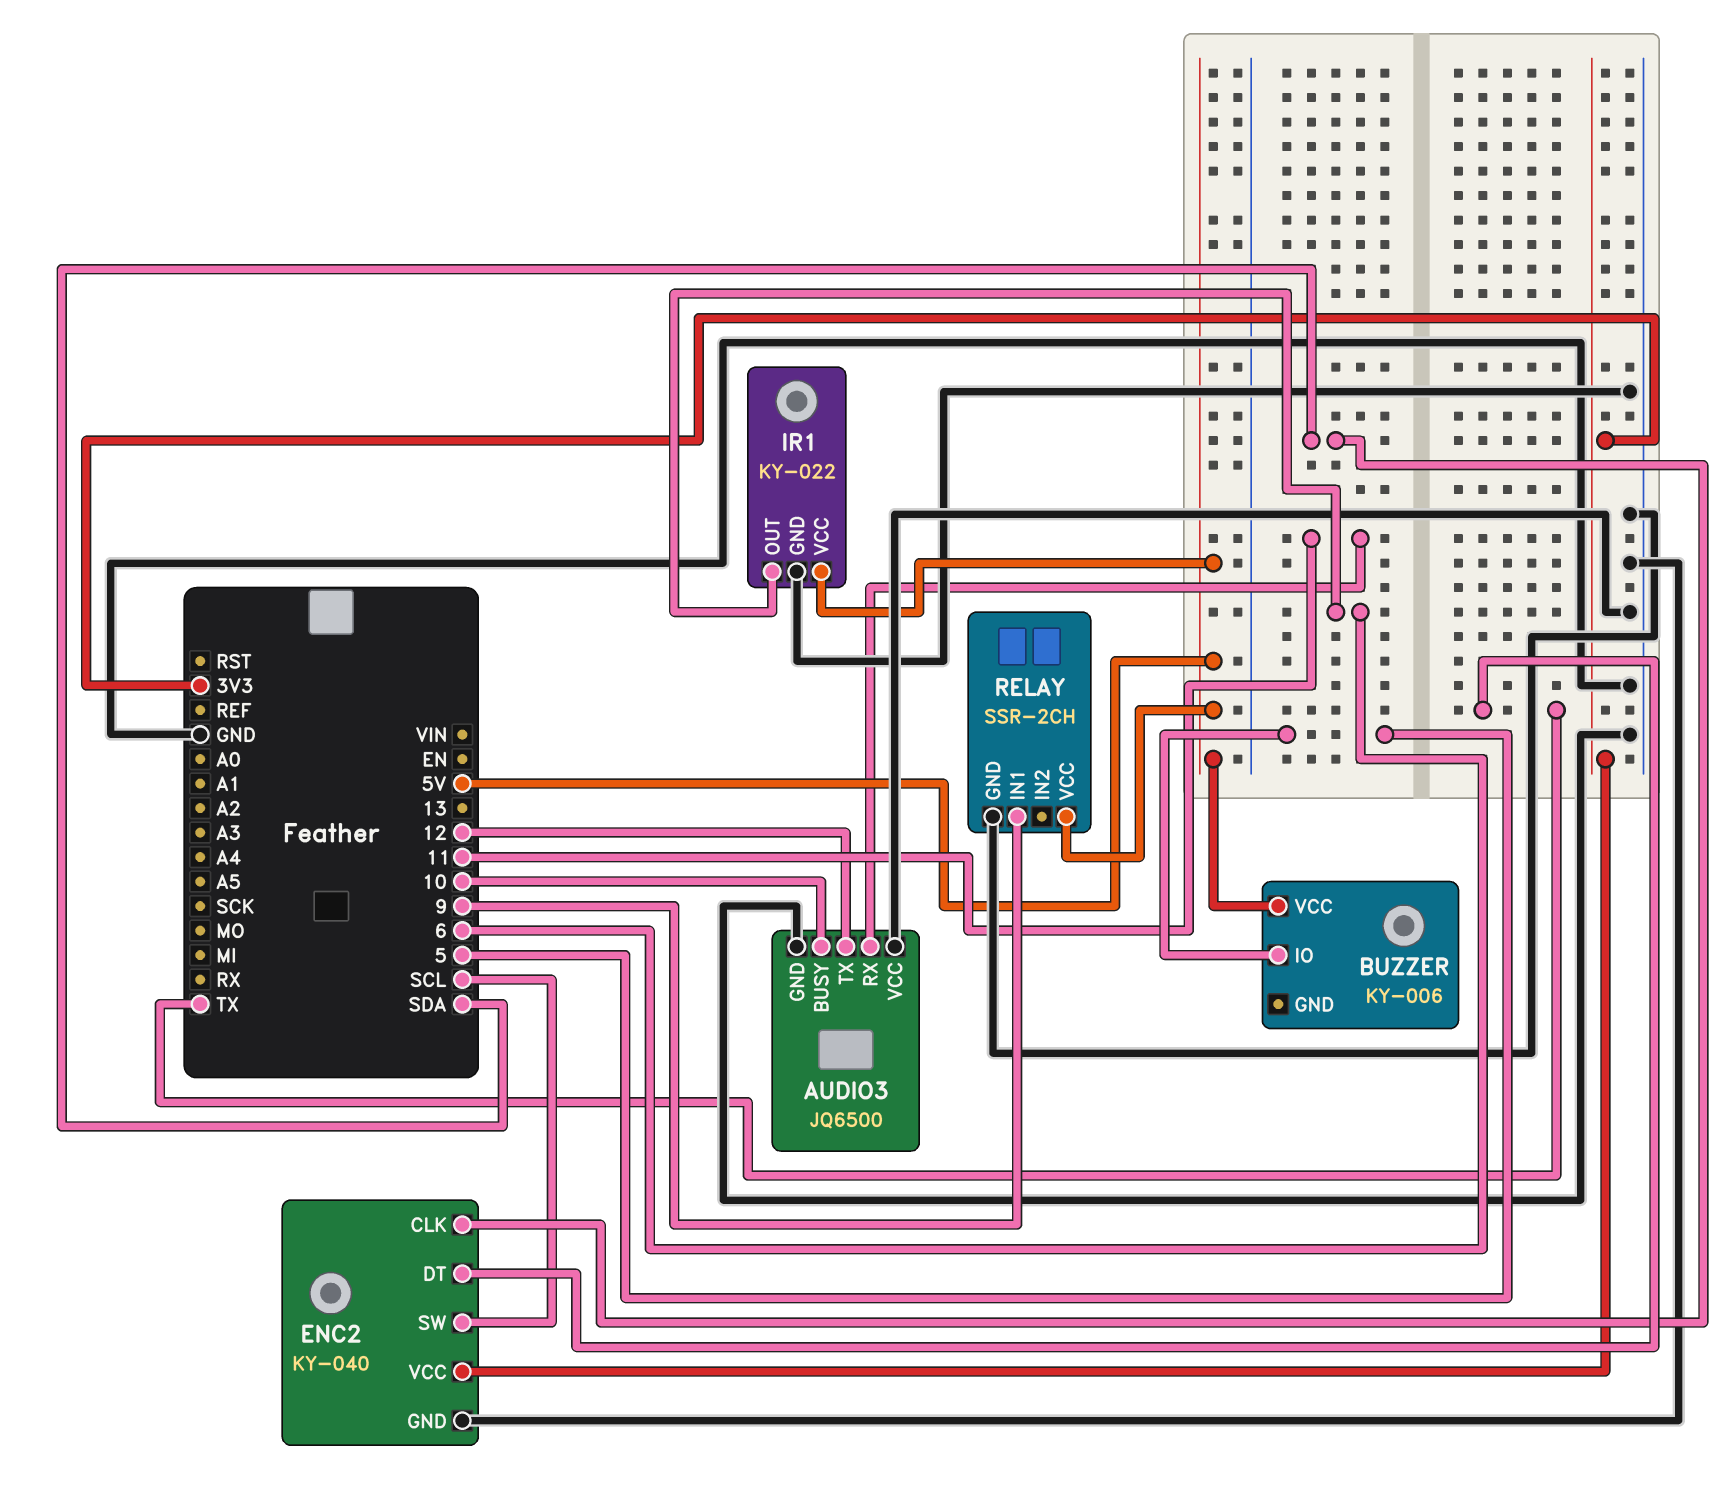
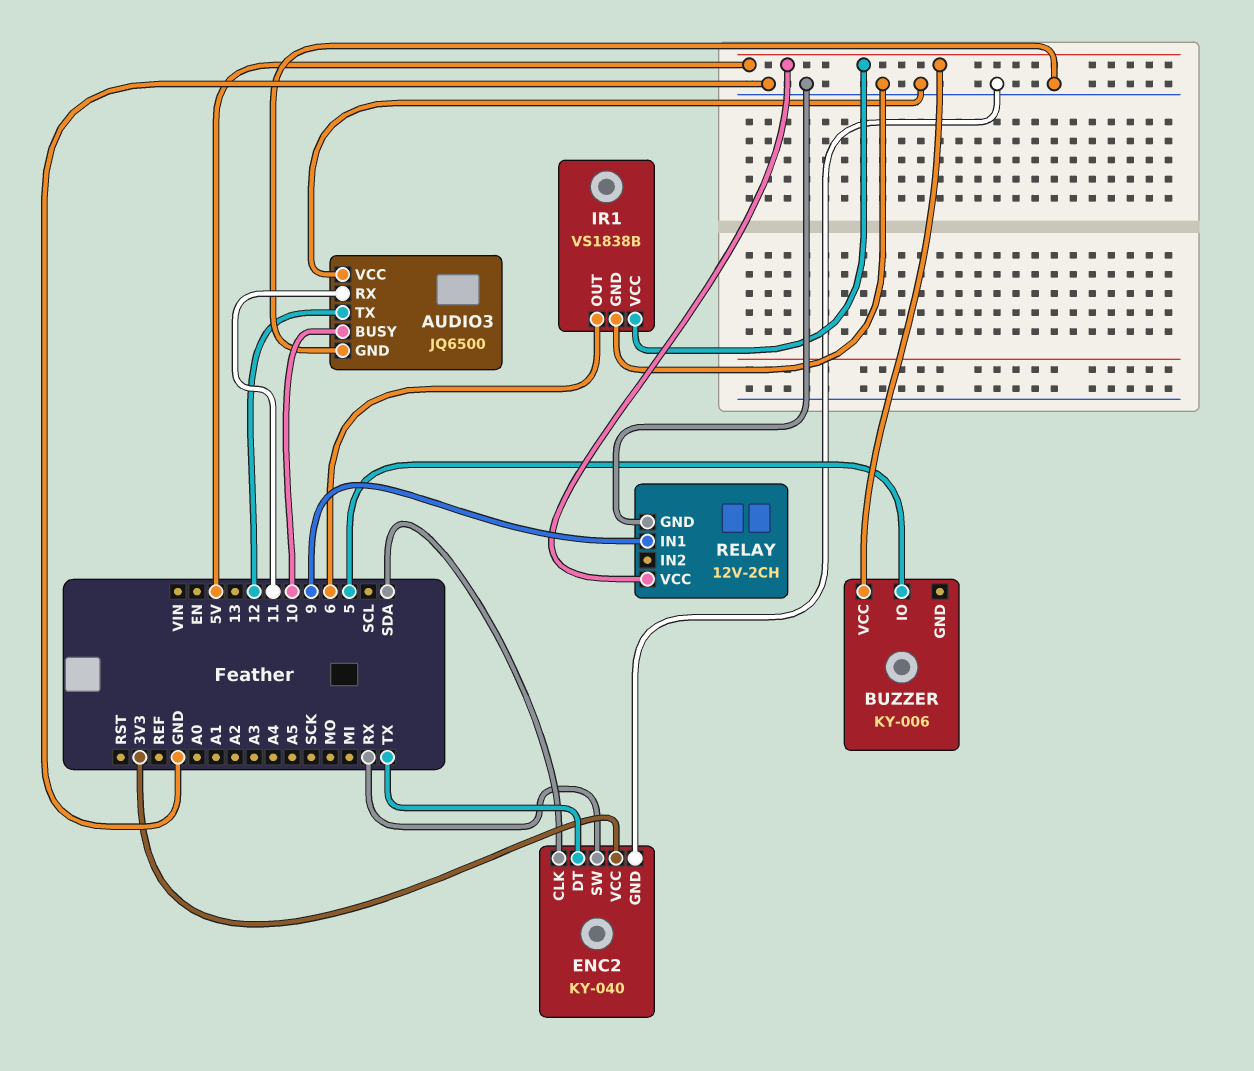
ENC2 pin SW: SCL -> RX
IR1: KY-022 -> VS1838B
RELAY: SSR-2CH -> 12V-2CH

